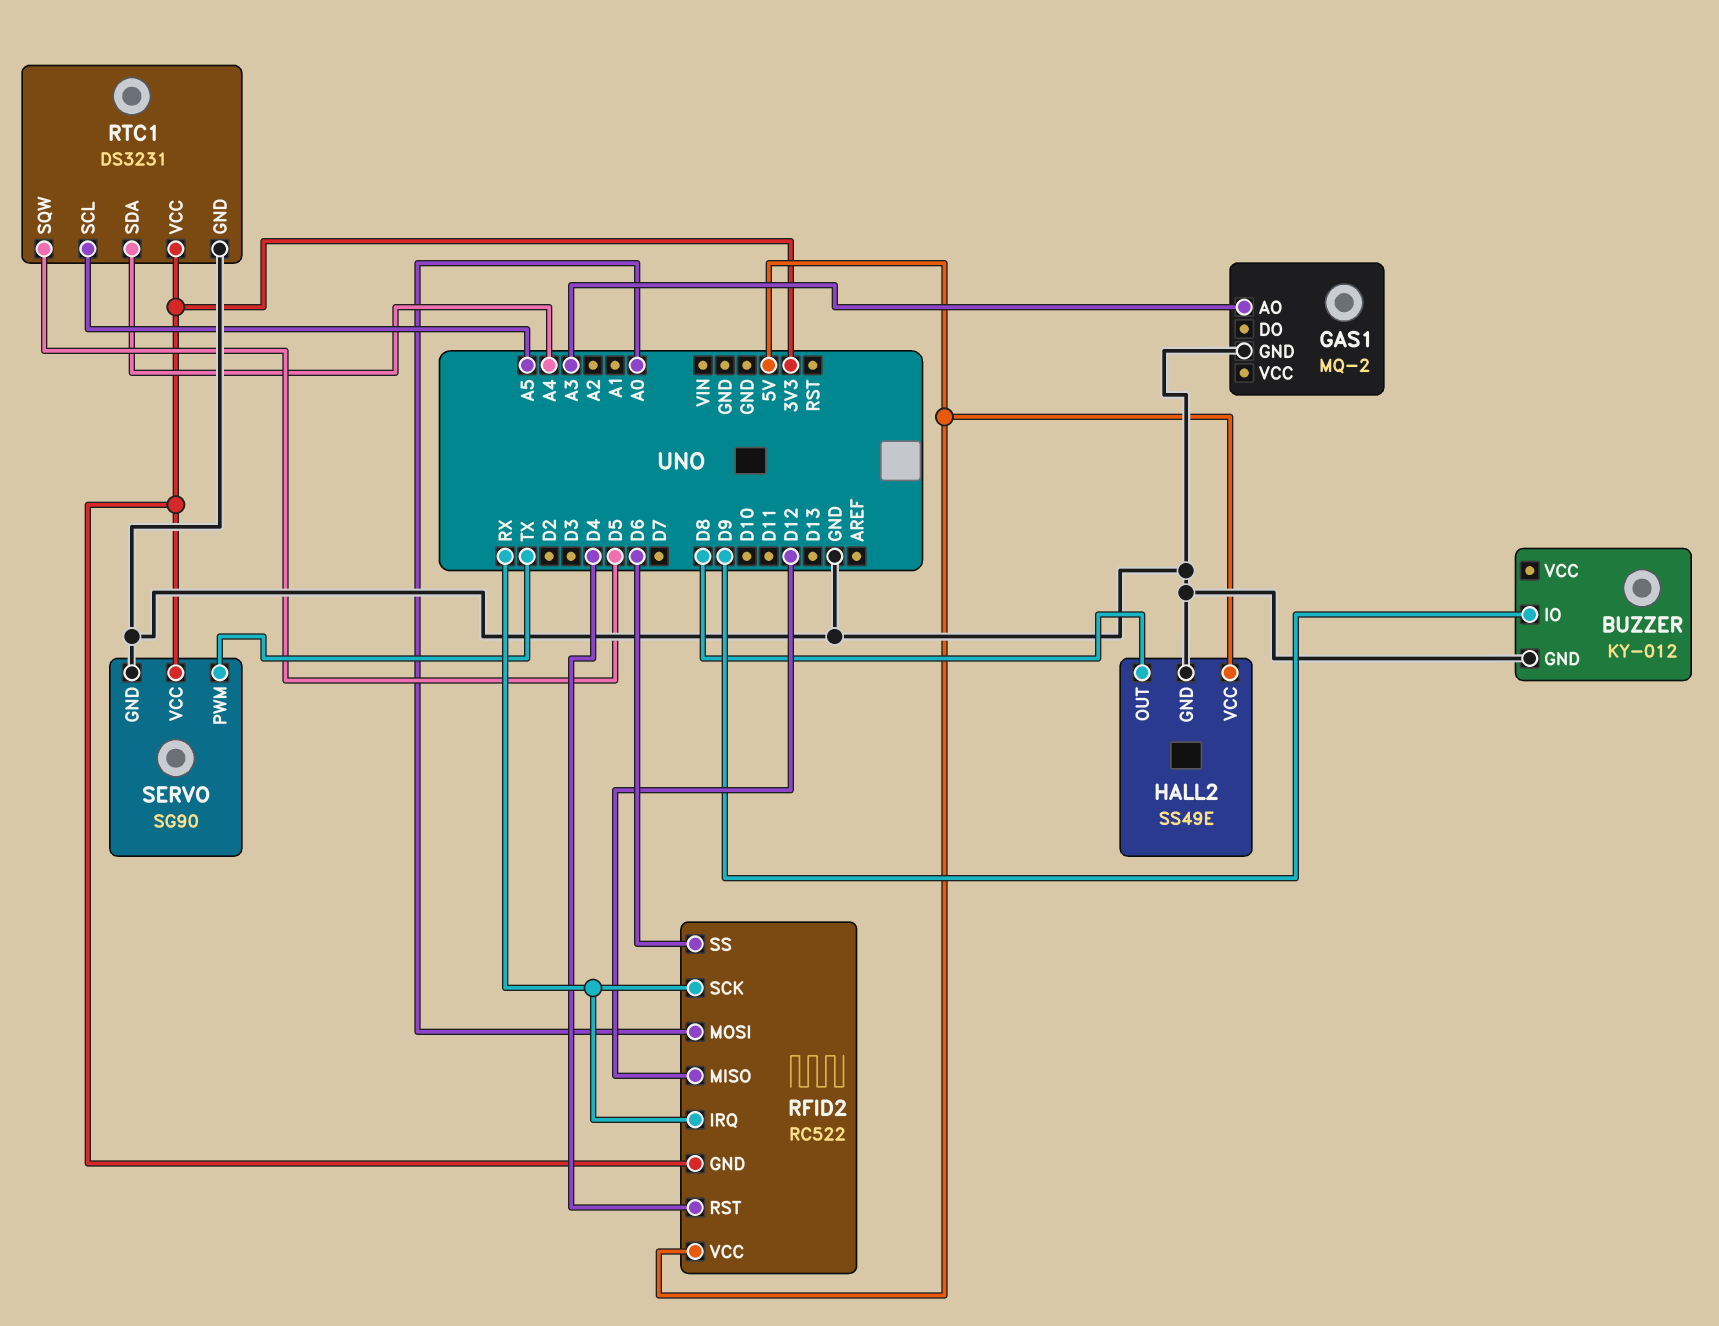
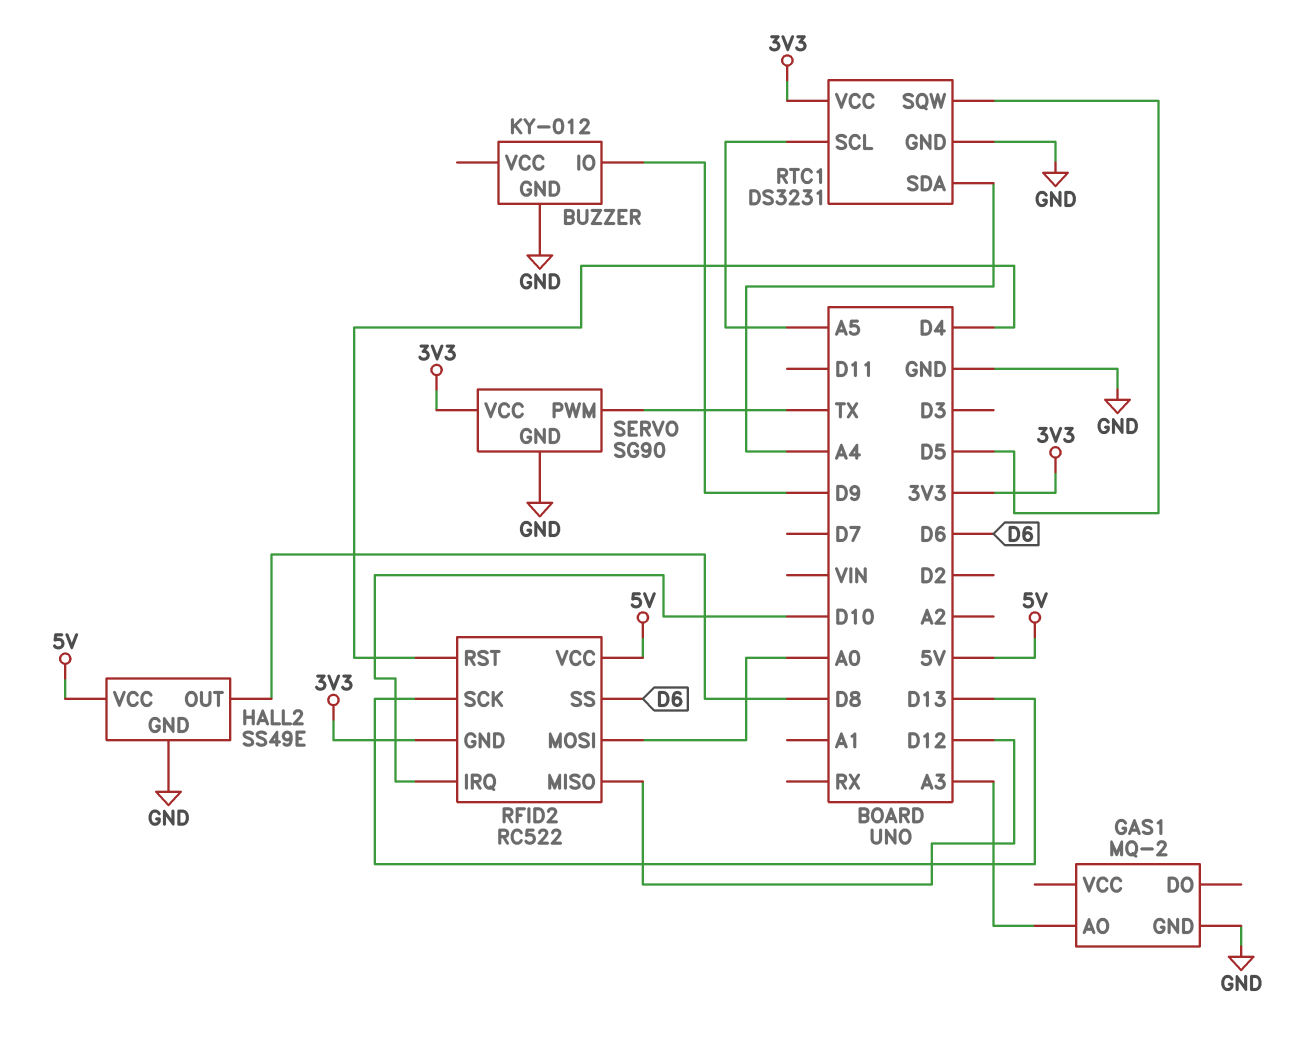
RFID2 pin IRQ: RX -> D10
RFID2 pin SCK: RX -> D13

